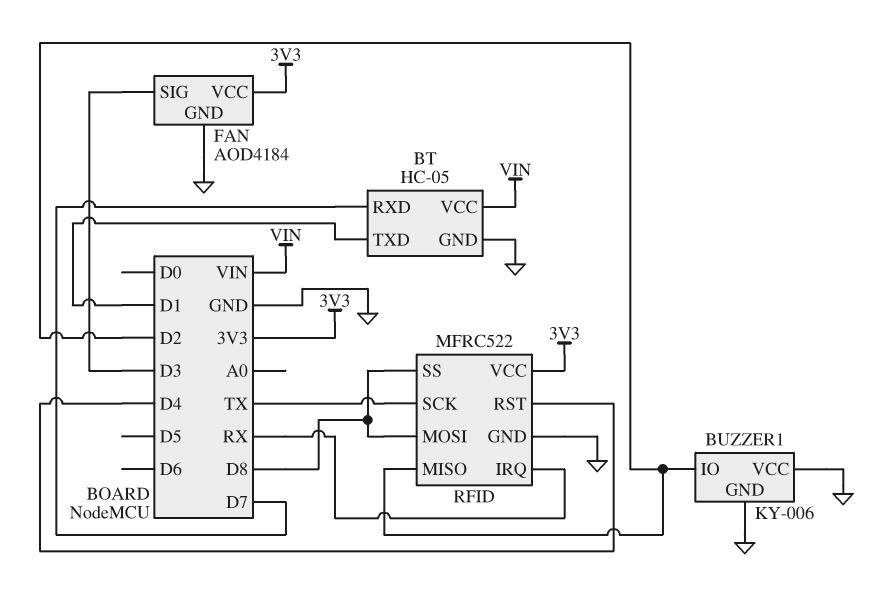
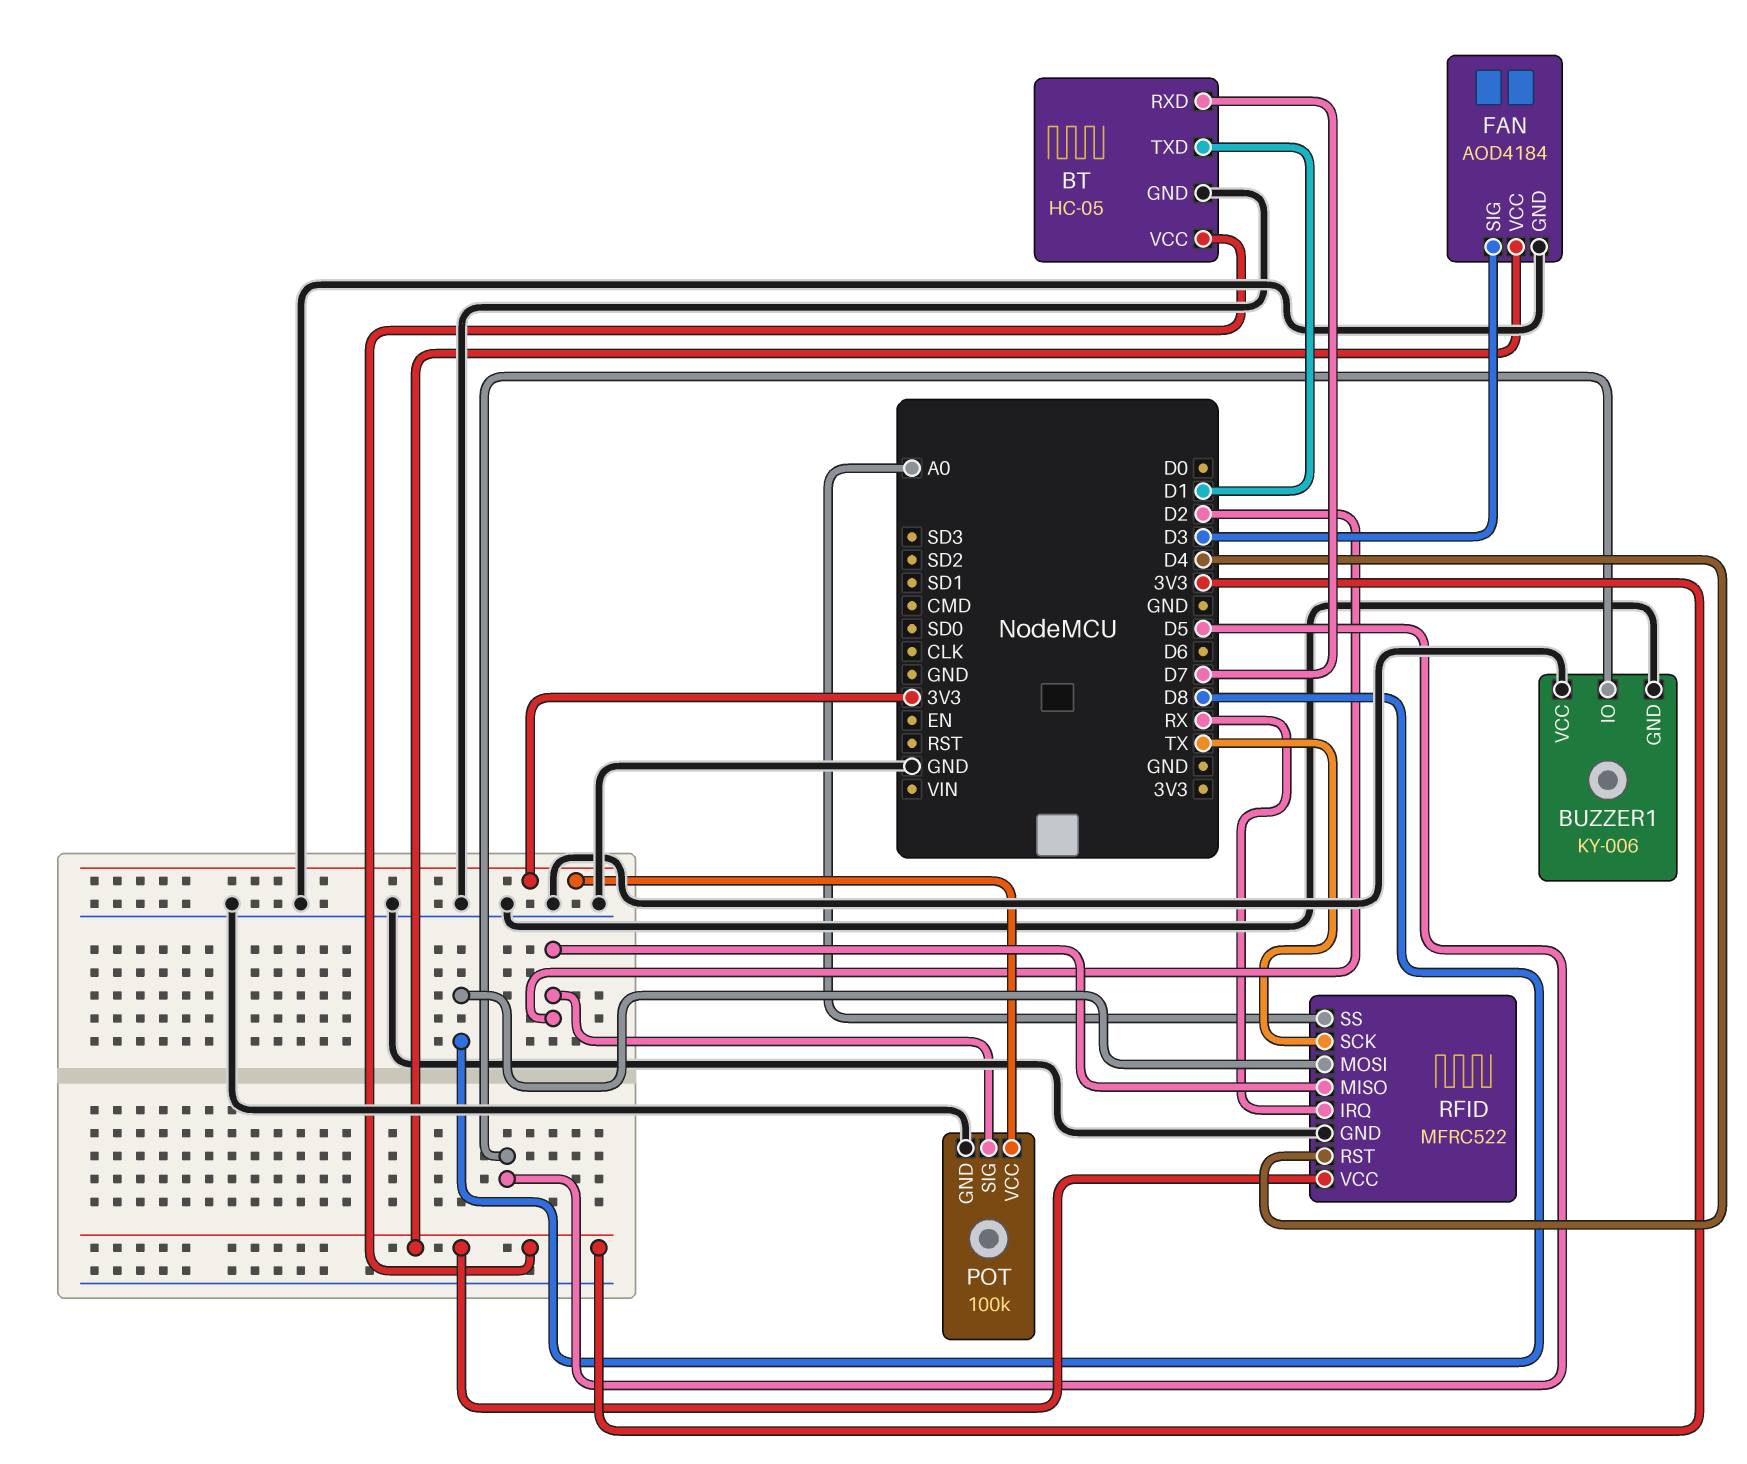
BT pin VCC: VIN -> 3V3
BUZZER1 pin IO: D2 -> D5
POT: none -> 100k
POT pin GND: none -> GND
POT pin SIG: none -> D2
POT pin VCC: none -> 3V3
RFID pin SS: D8 -> A0

